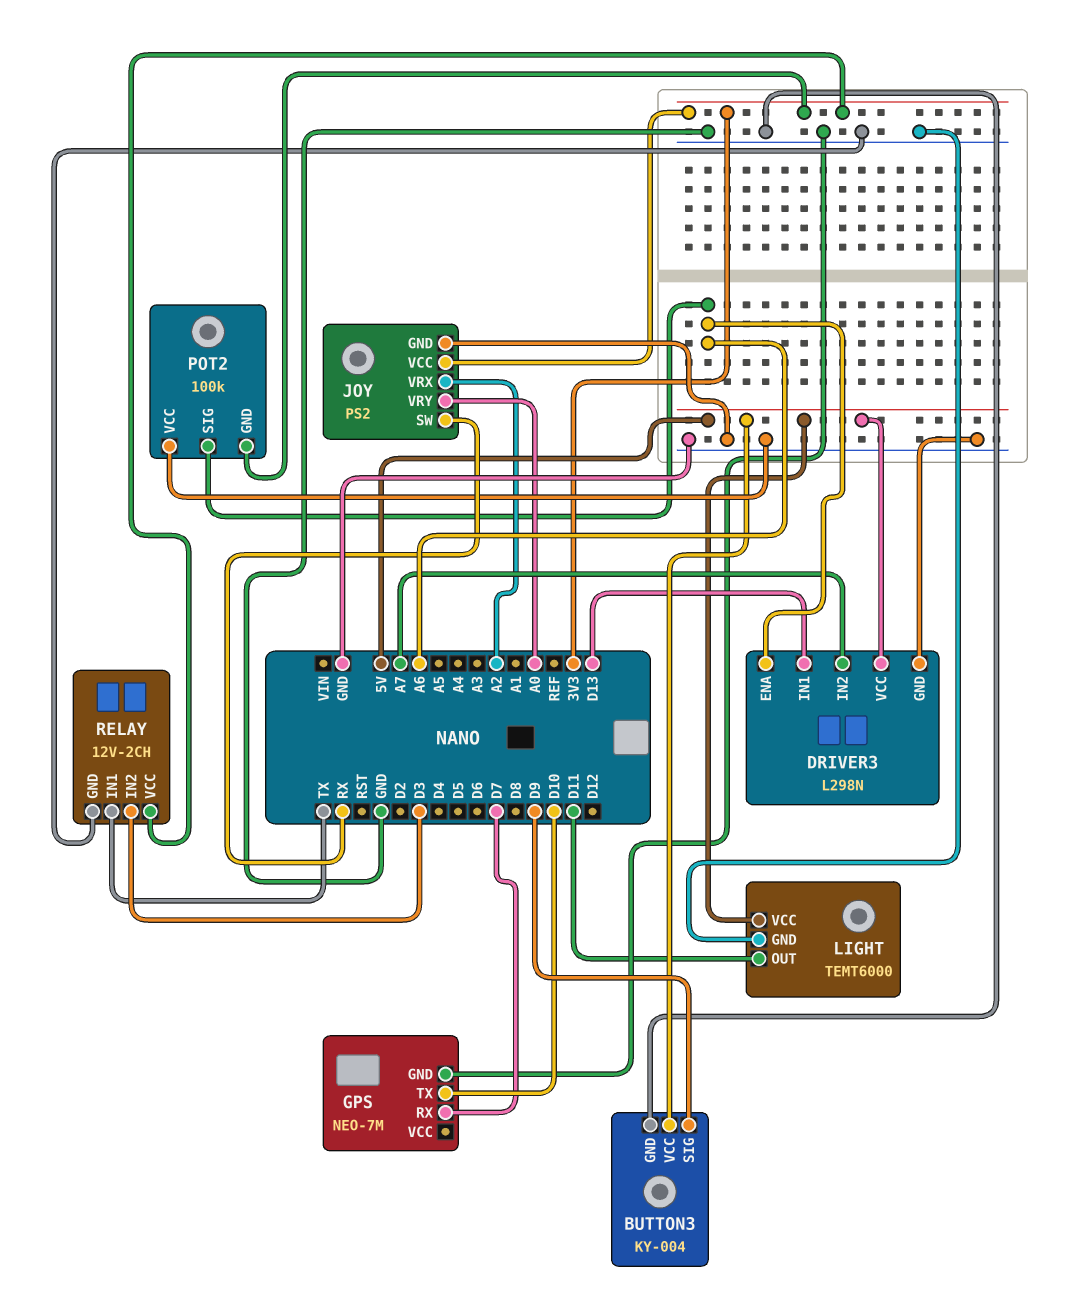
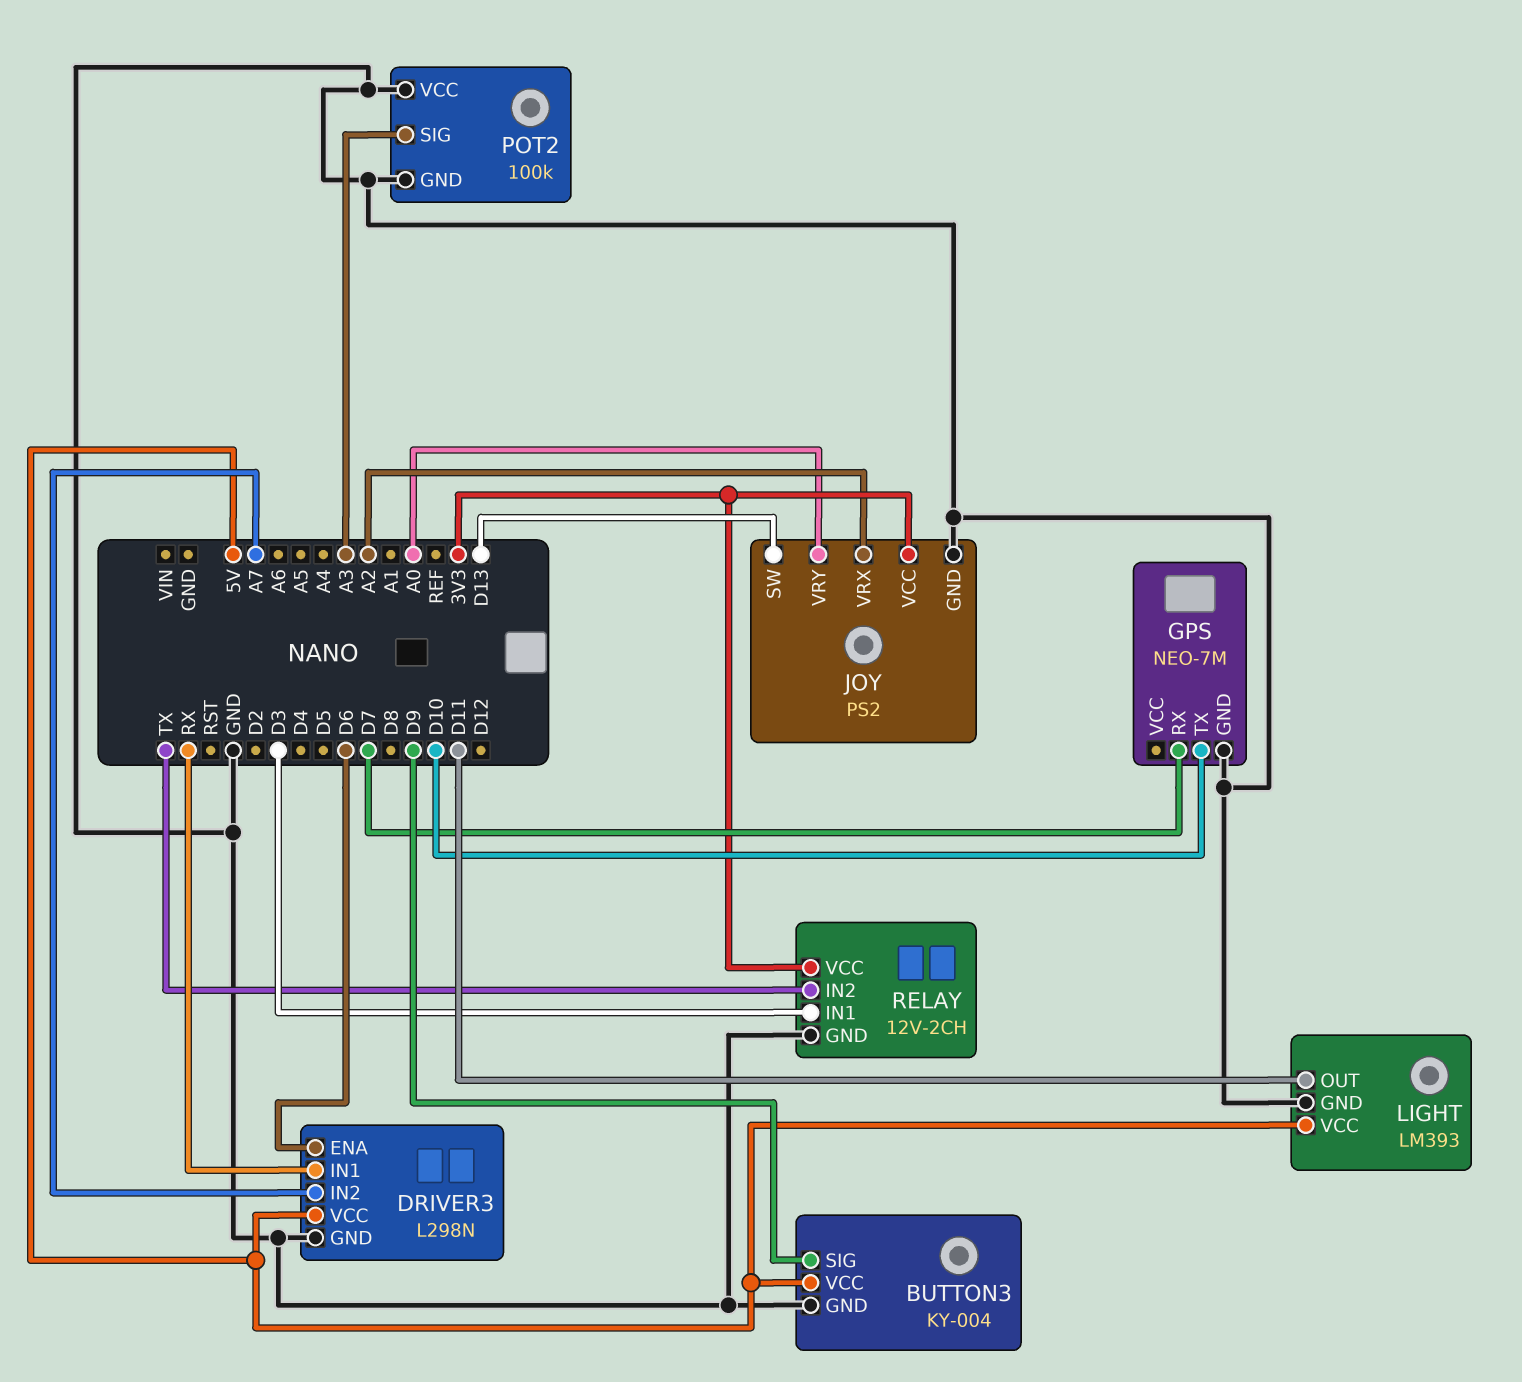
DRIVER3 pin ENA: A6 -> D6
DRIVER3 pin IN1: D13 -> RX
JOY pin SW: RX -> D13
LIGHT: TEMT6000 -> LM393
POT2 pin GND: 3V3 -> GND
POT2 pin SIG: A6 -> A3
RELAY pin IN1: TX -> D3
RELAY pin IN2: D3 -> TX

